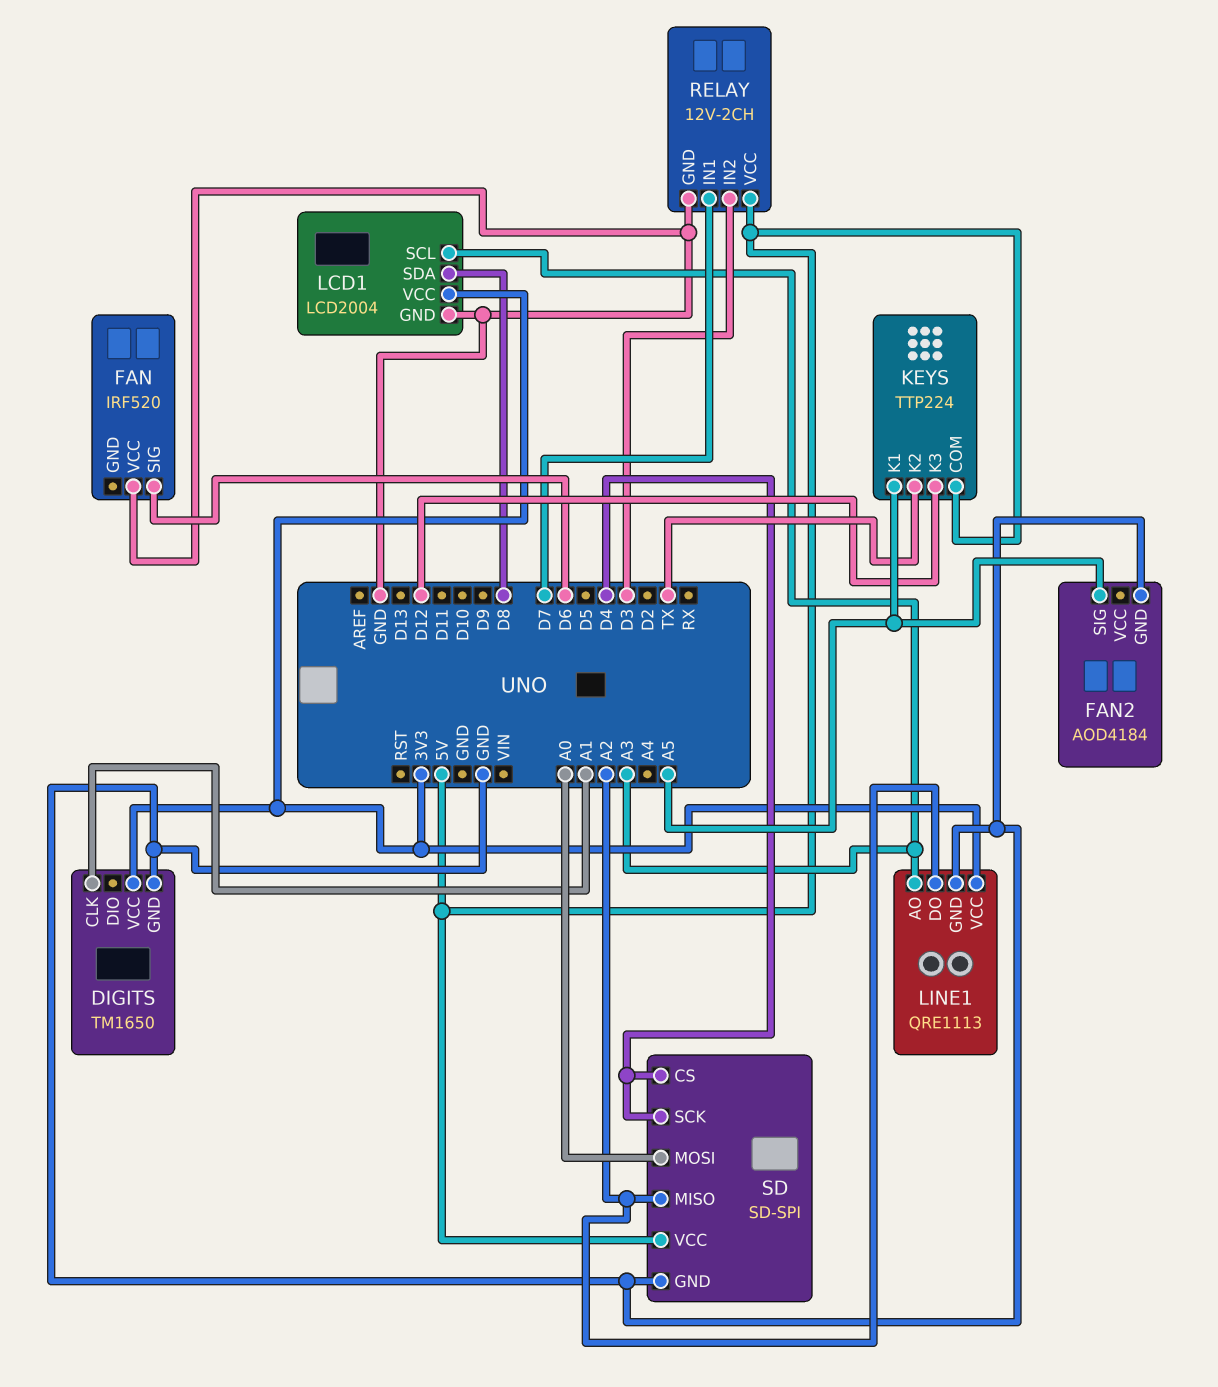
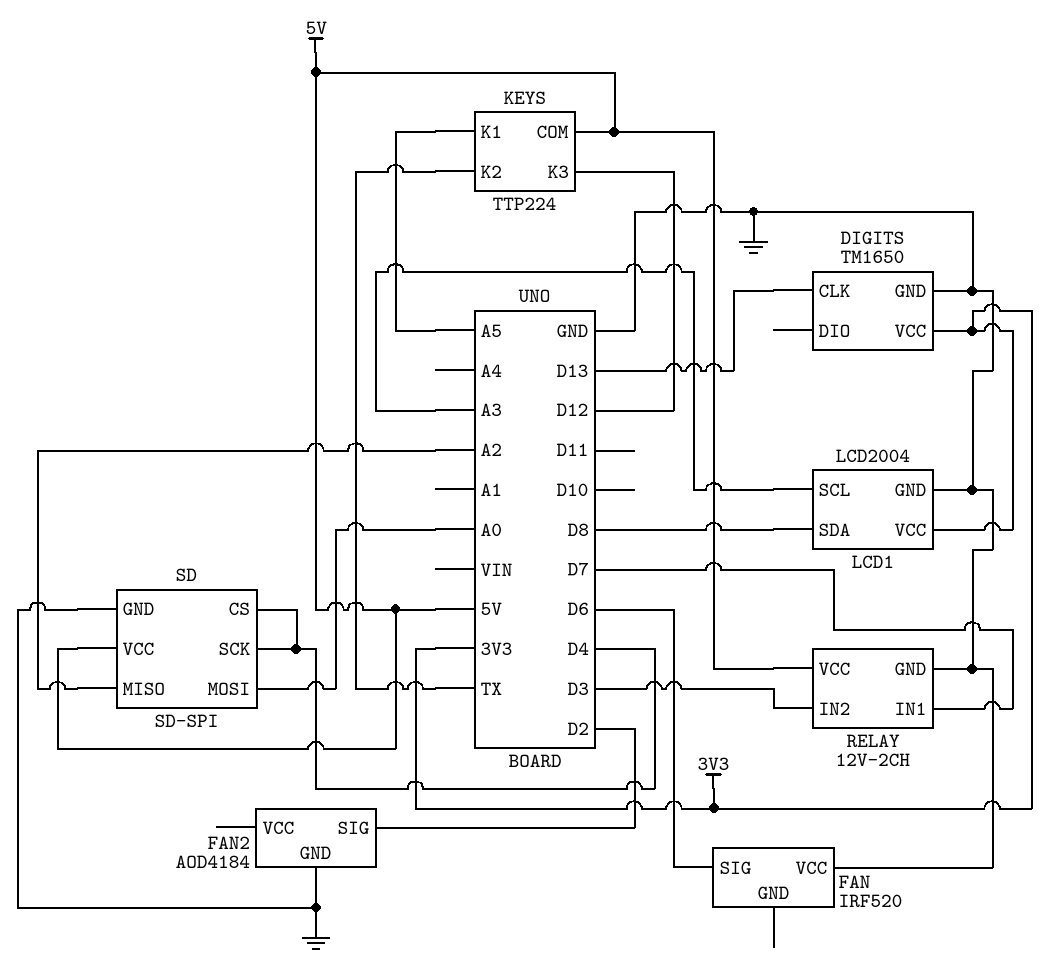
DIGITS pin CLK: A1 -> D13
FAN2 pin SIG: A5 -> D2
LINE1: QRE1113 -> none
LINE1 pin AO: A3 -> none
LINE1 pin DO: A2 -> none
LINE1 pin GND: GND -> none
LINE1 pin VCC: 3V3 -> none

